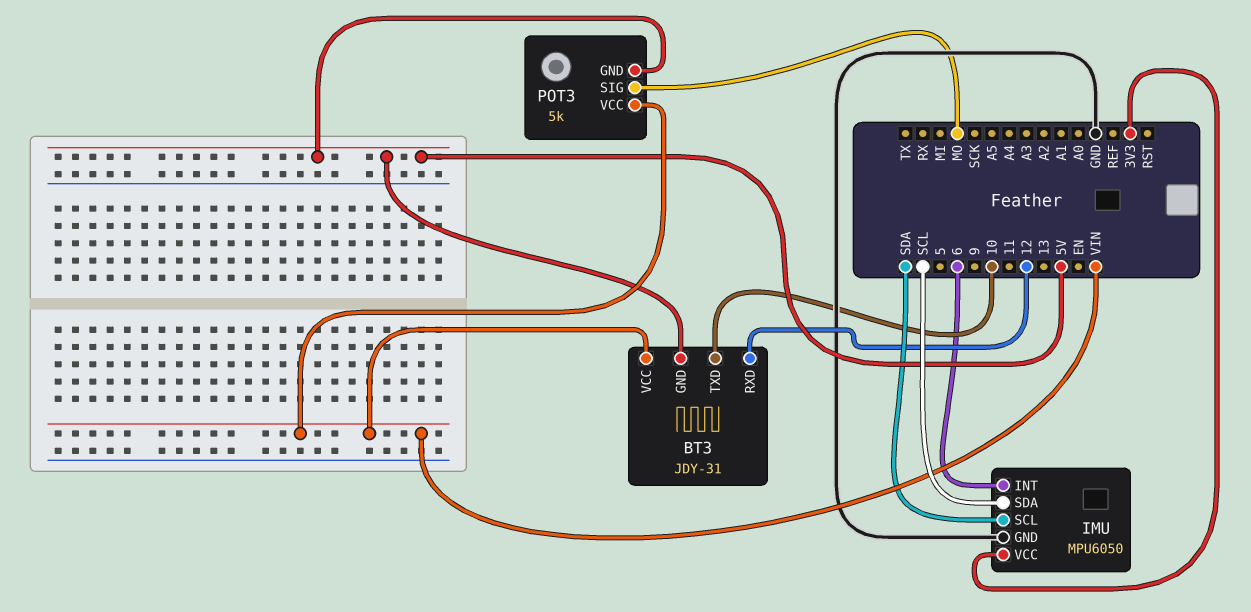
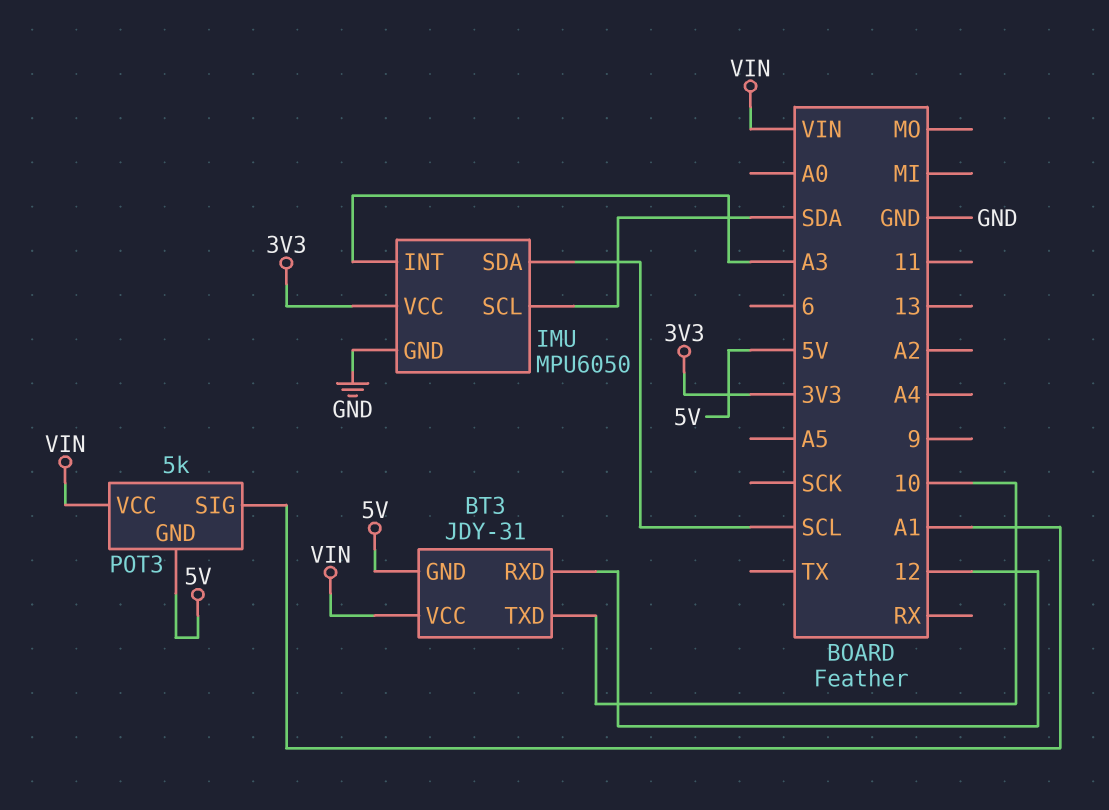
IMU pin INT: 6 -> A3
POT3 pin SIG: MO -> A1

